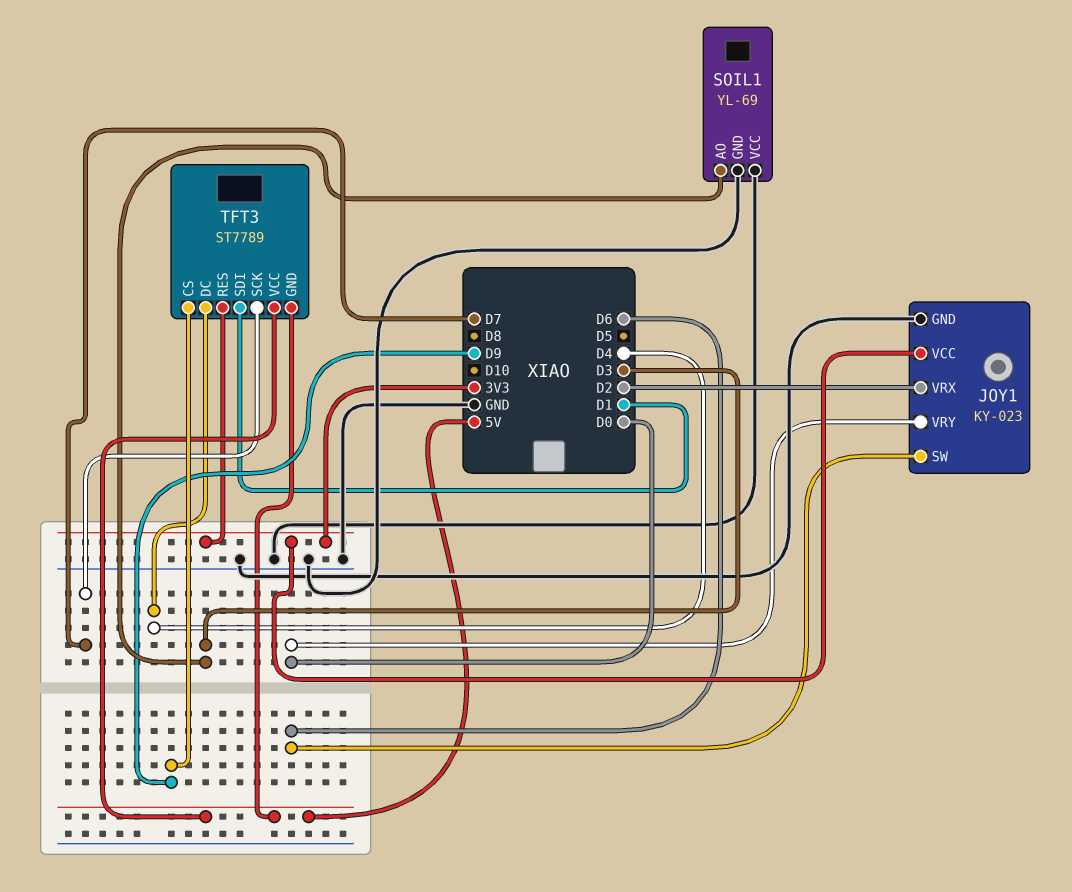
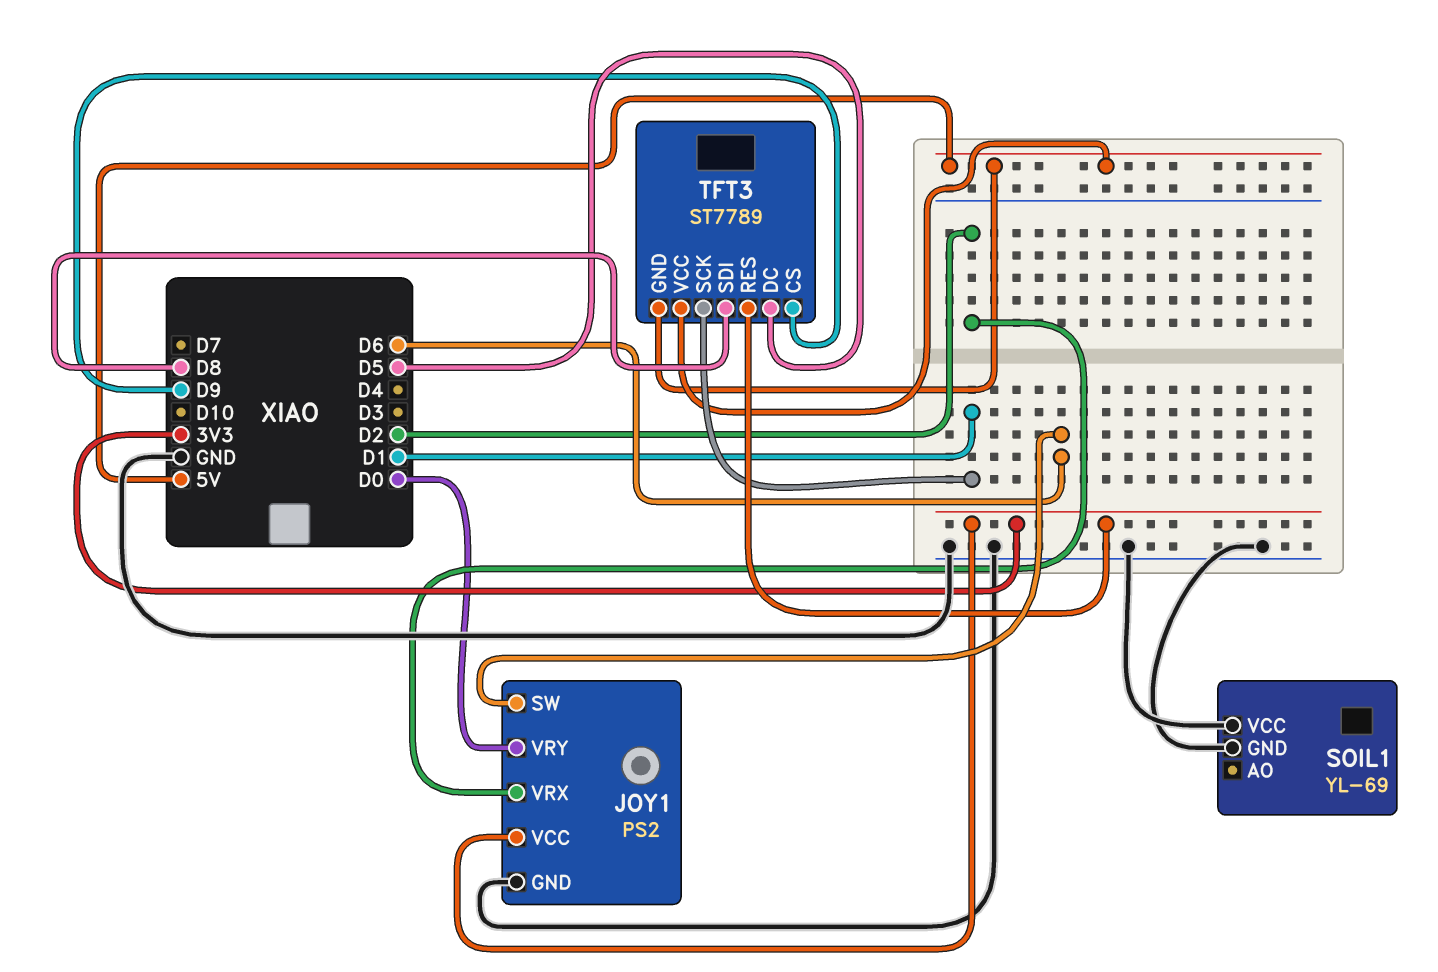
JOY1: KY-023 -> PS2
SOIL1 pin AO: D3 -> none
TFT3 pin DC: D4 -> D5
TFT3 pin SCK: D7 -> D1
TFT3 pin SDI: D1 -> D8

